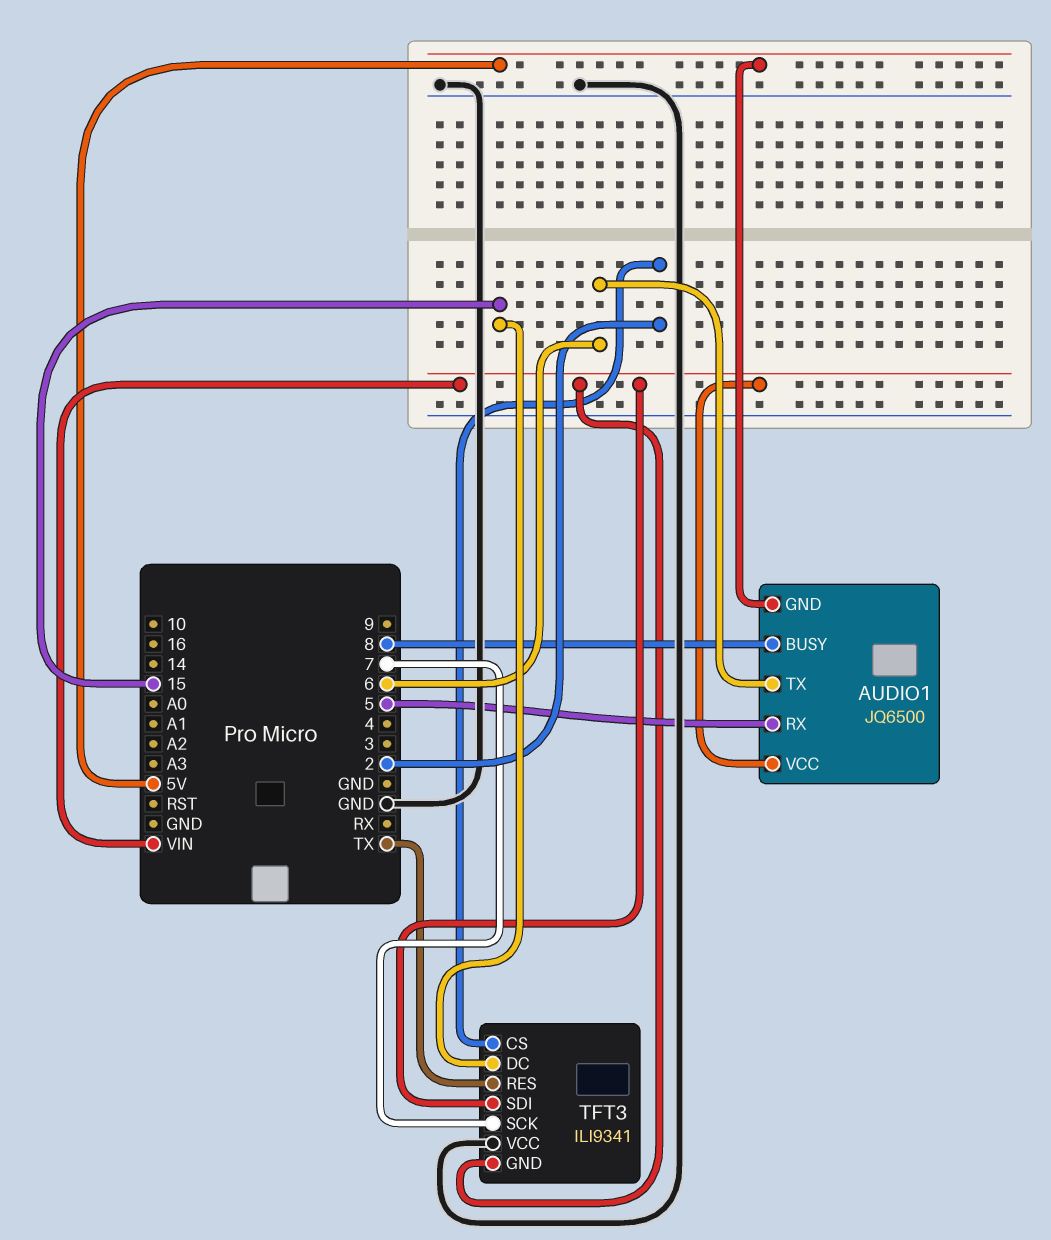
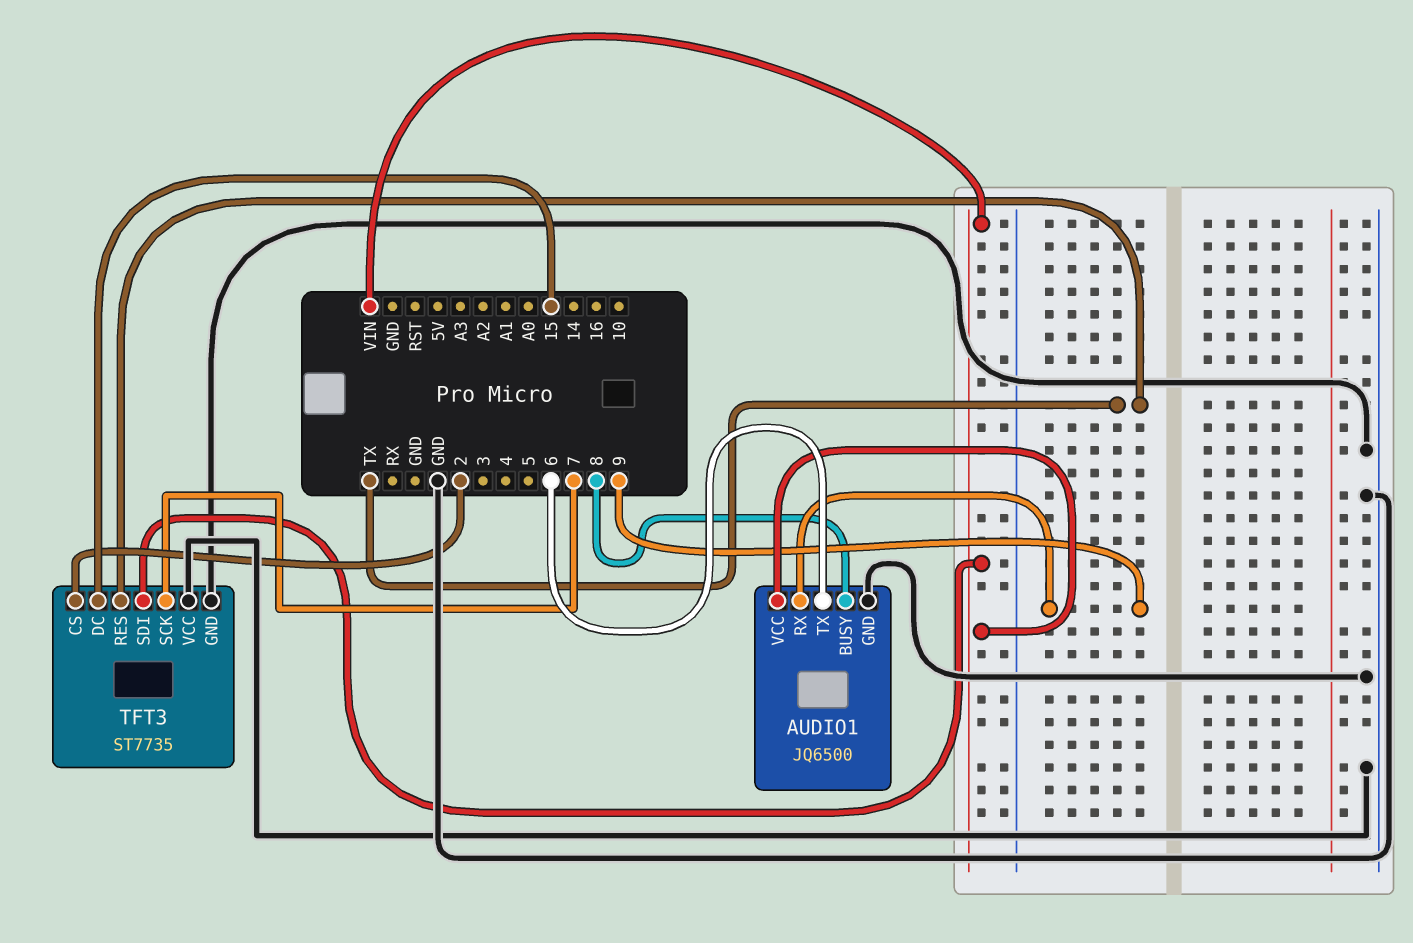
AUDIO1 pin GND: 5V -> GND
AUDIO1 pin RX: 5 -> 9
TFT3: ILI9341 -> ST7735
TFT3 pin GND: VIN -> GND

